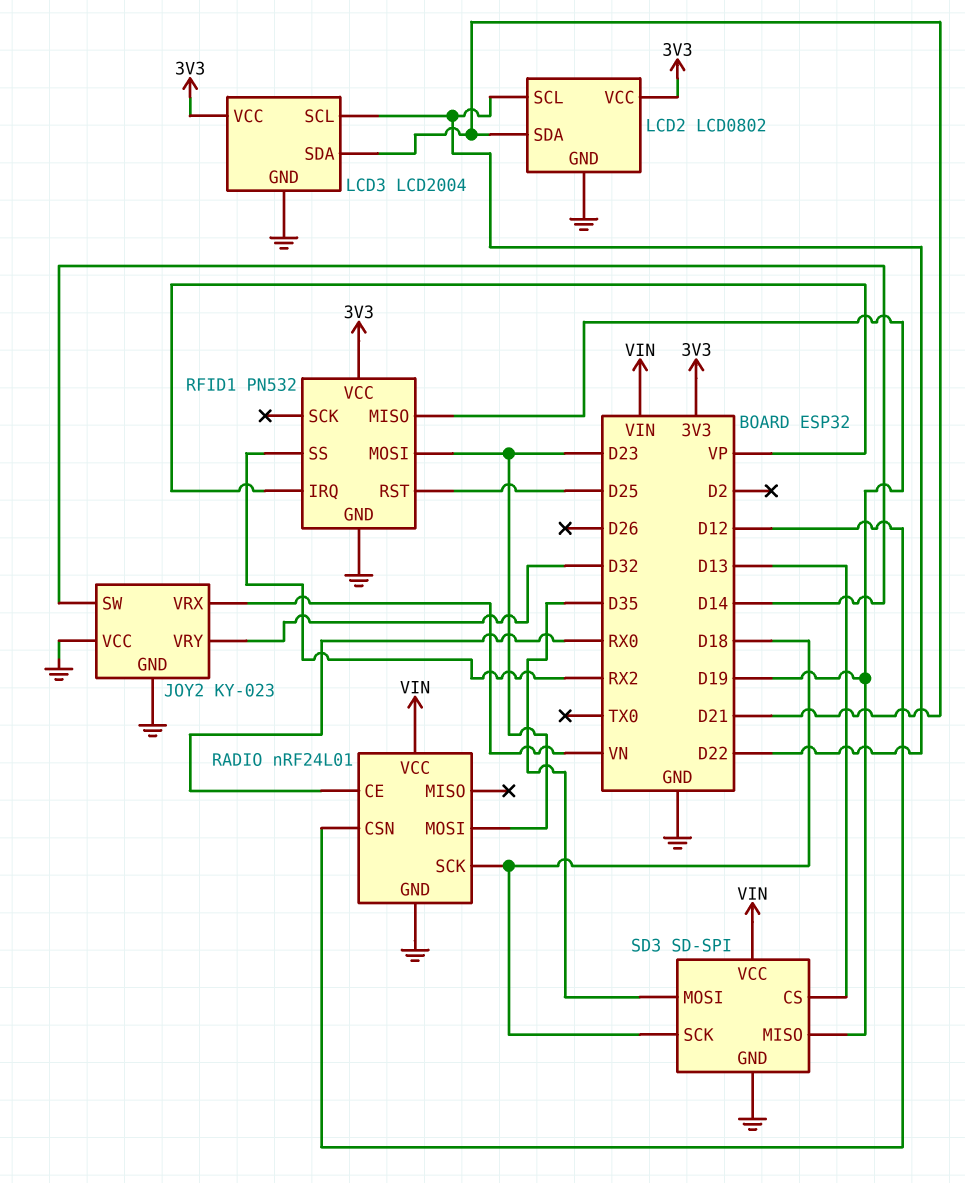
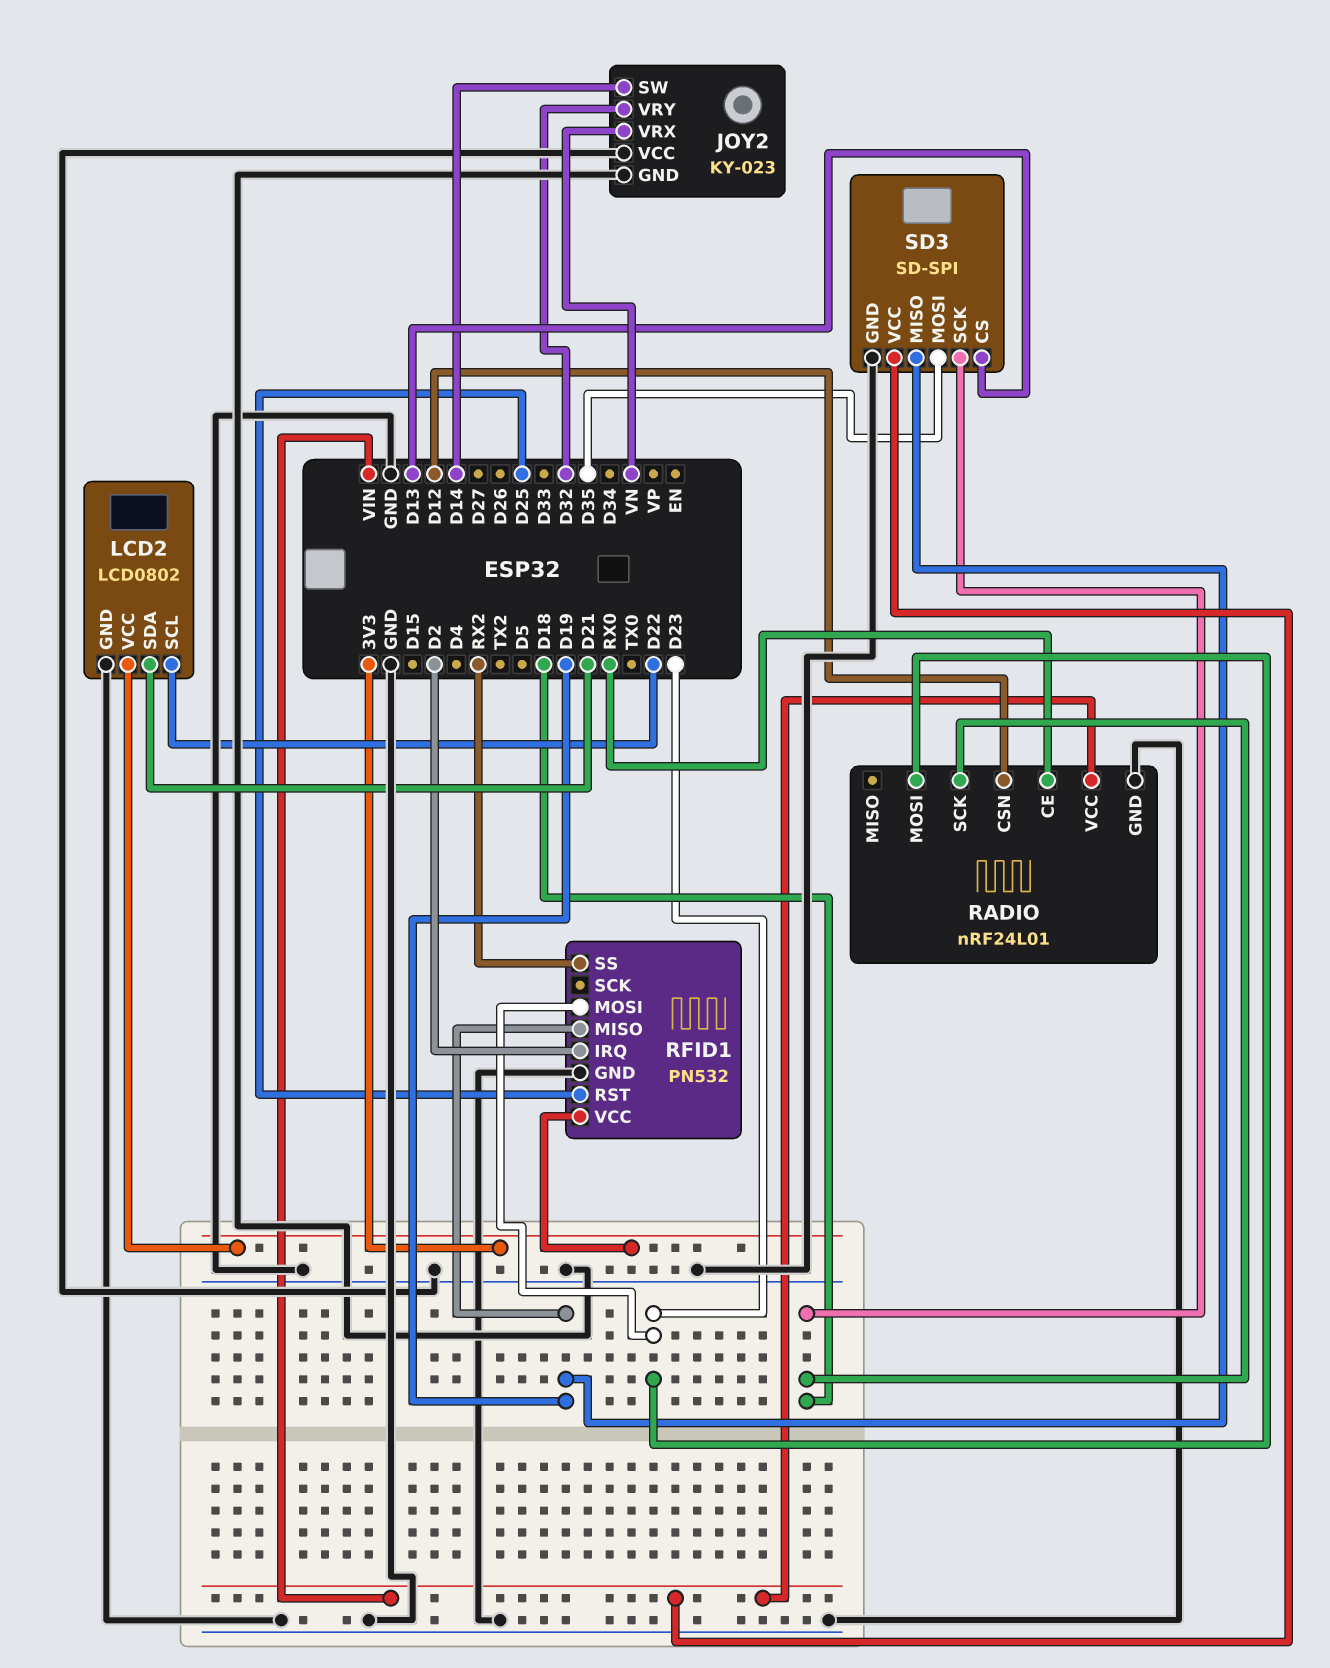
LCD3: LCD2004 -> none
LCD3 pin GND: GND -> none
LCD3 pin SCL: D22 -> none
LCD3 pin SDA: D21 -> none
LCD3 pin VCC: 3V3 -> none
RFID1 pin IRQ: VP -> D2

